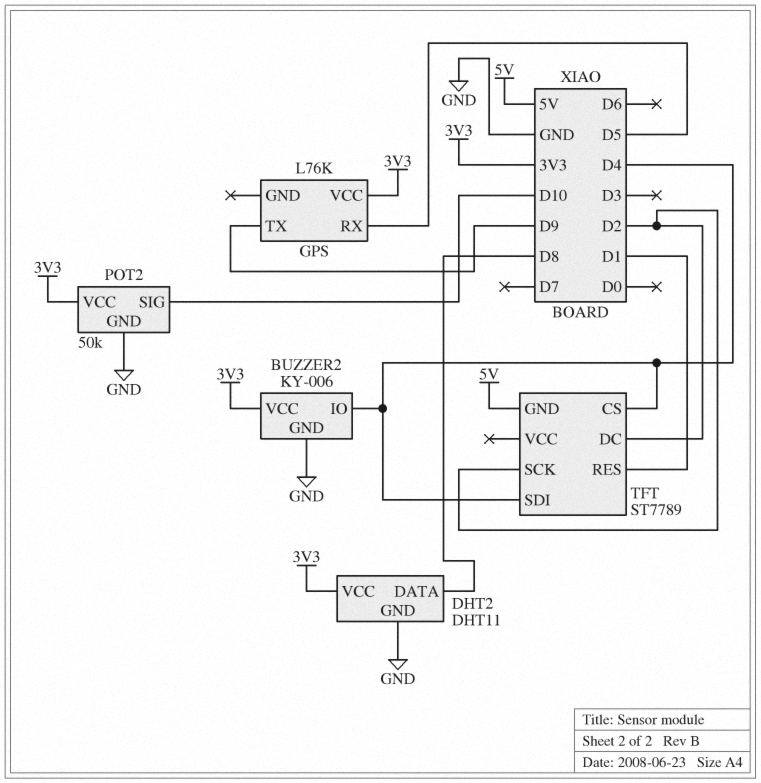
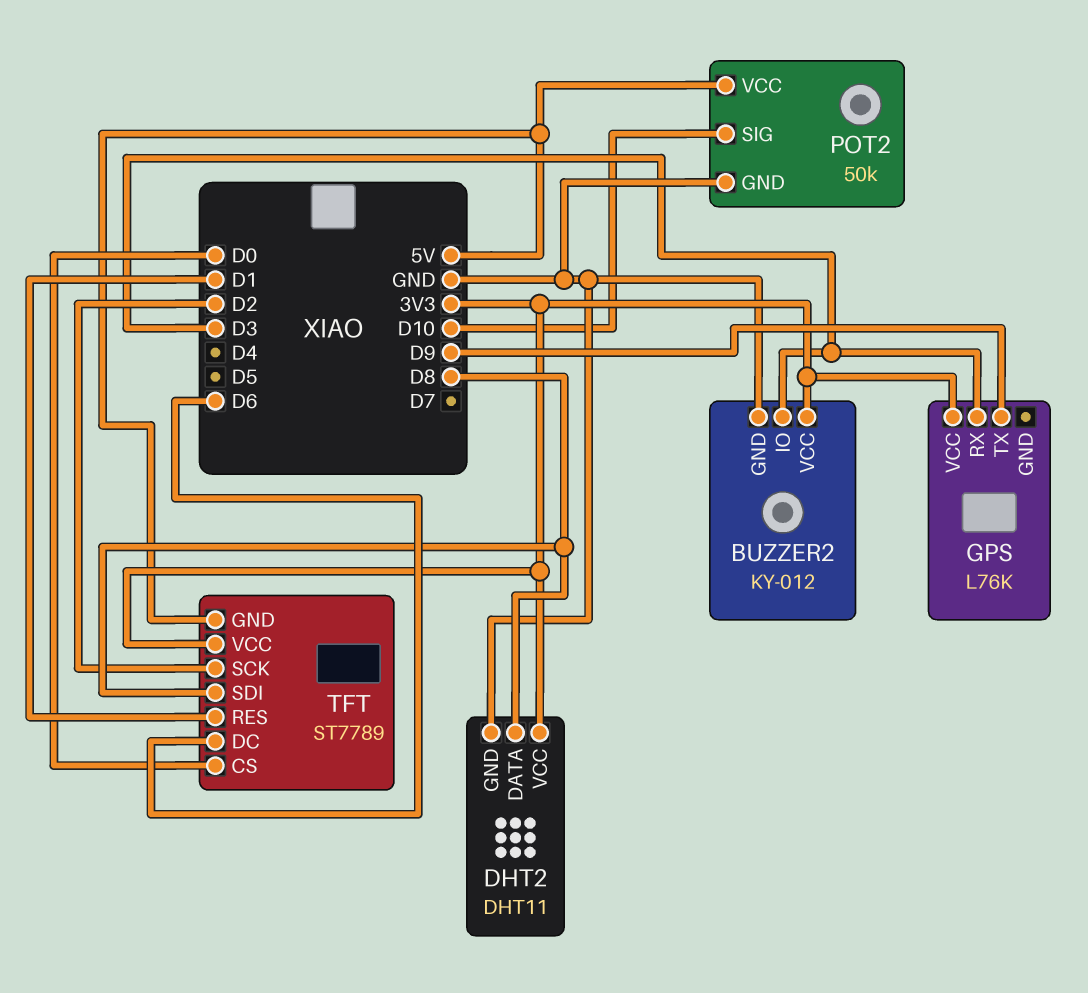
BUZZER2: KY-006 -> KY-012
BUZZER2 pin IO: D4 -> D3
GPS pin RX: D5 -> D3
POT2 pin VCC: 3V3 -> 5V
TFT pin CS: D4 -> D0
TFT pin DC: D2 -> D6
TFT pin SDI: D4 -> D8
TFT pin VCC: none -> 3V3

